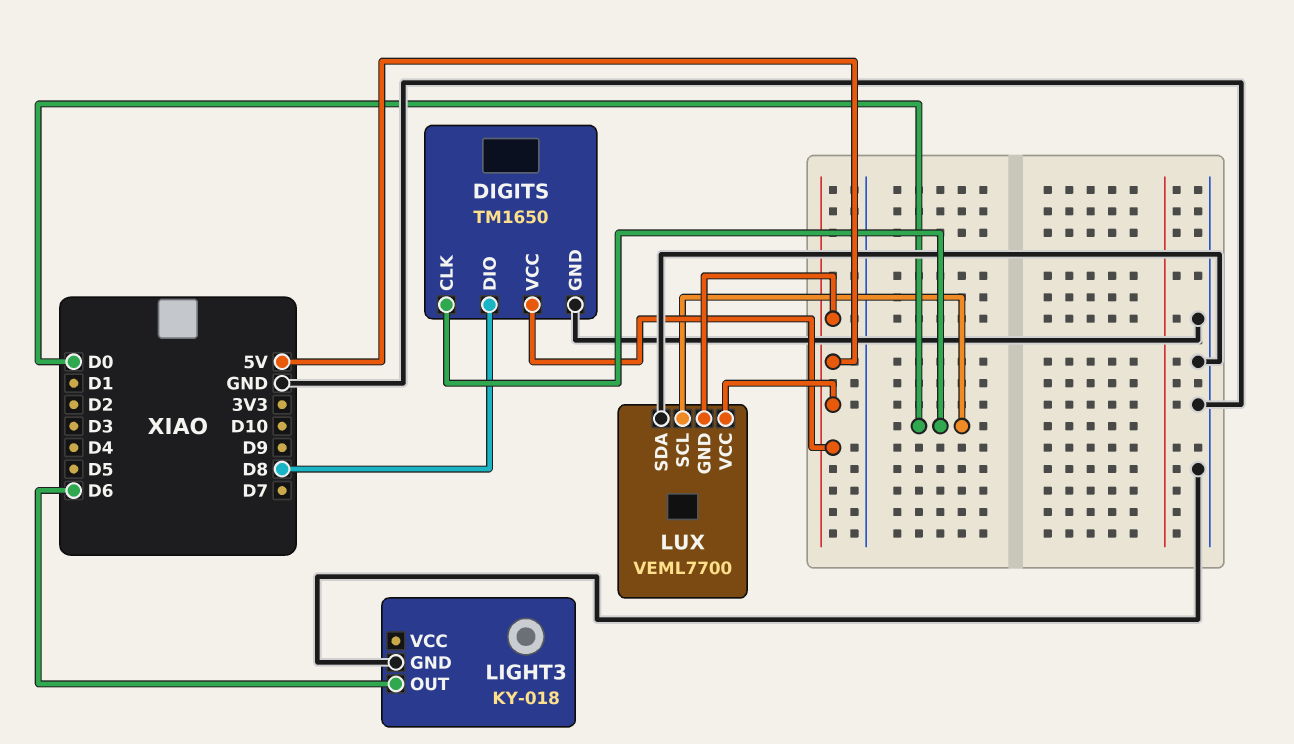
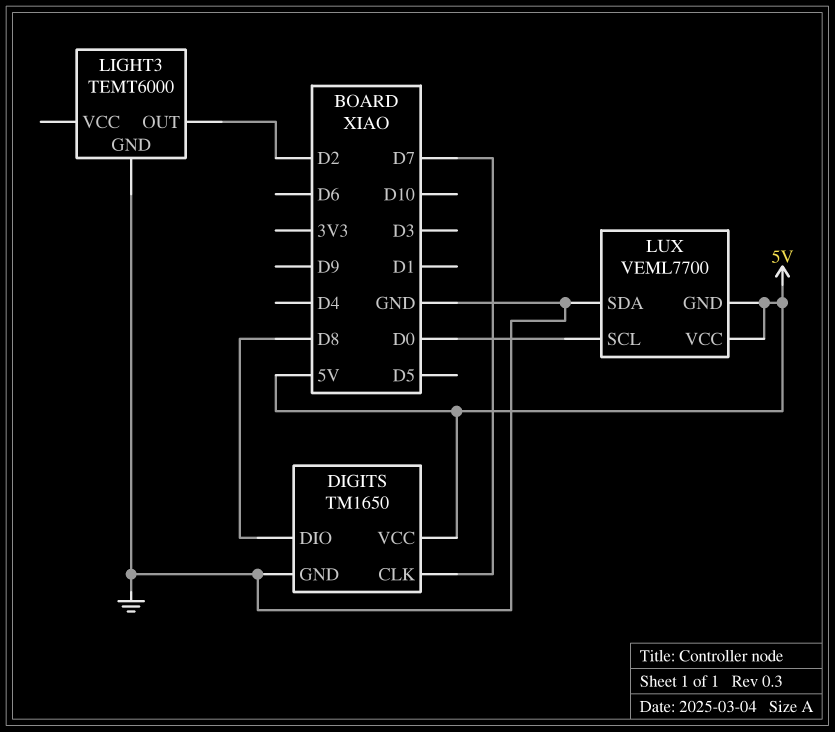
DIGITS pin CLK: D0 -> D7
LIGHT3: KY-018 -> TEMT6000
LIGHT3 pin OUT: D6 -> D2

